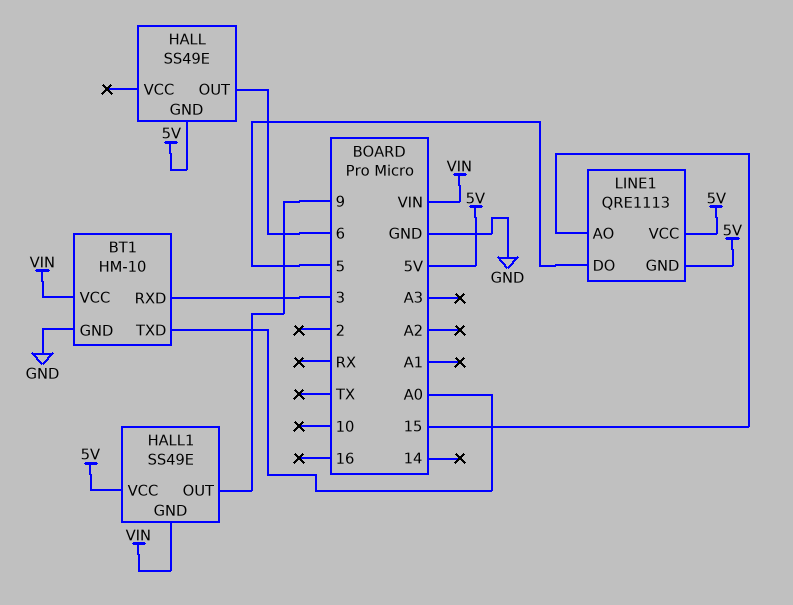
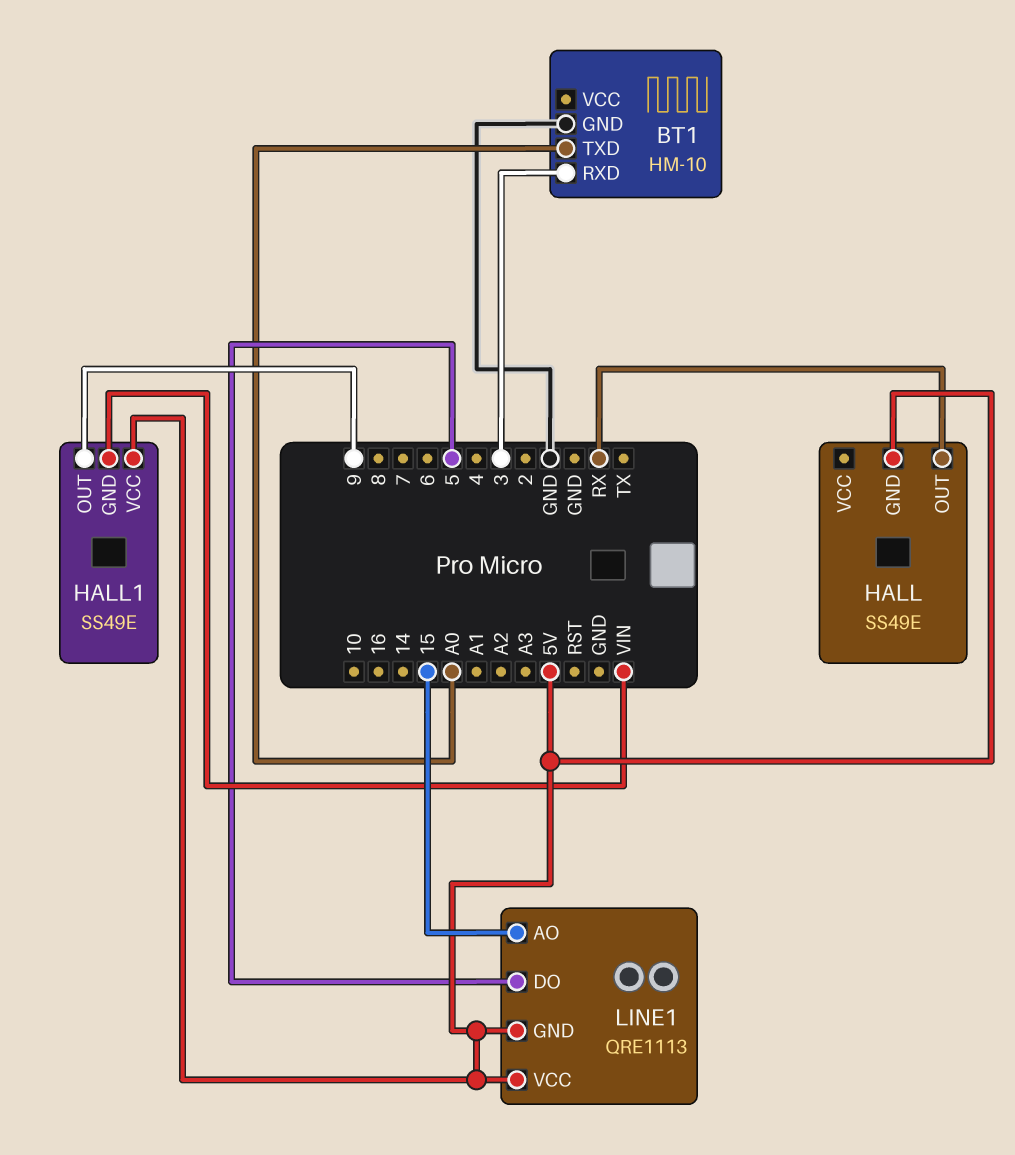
BT1 pin VCC: VIN -> none
HALL pin OUT: 6 -> RX

